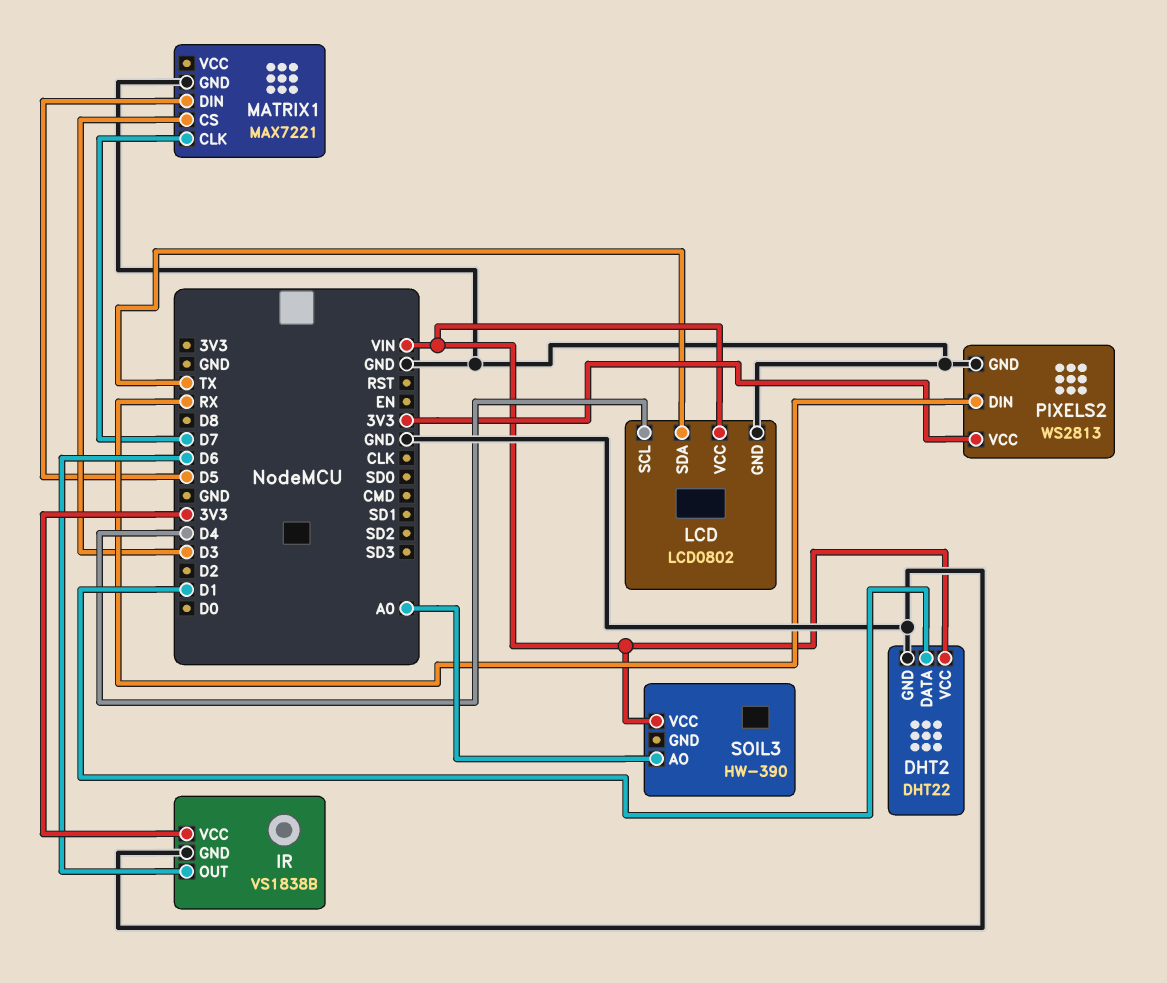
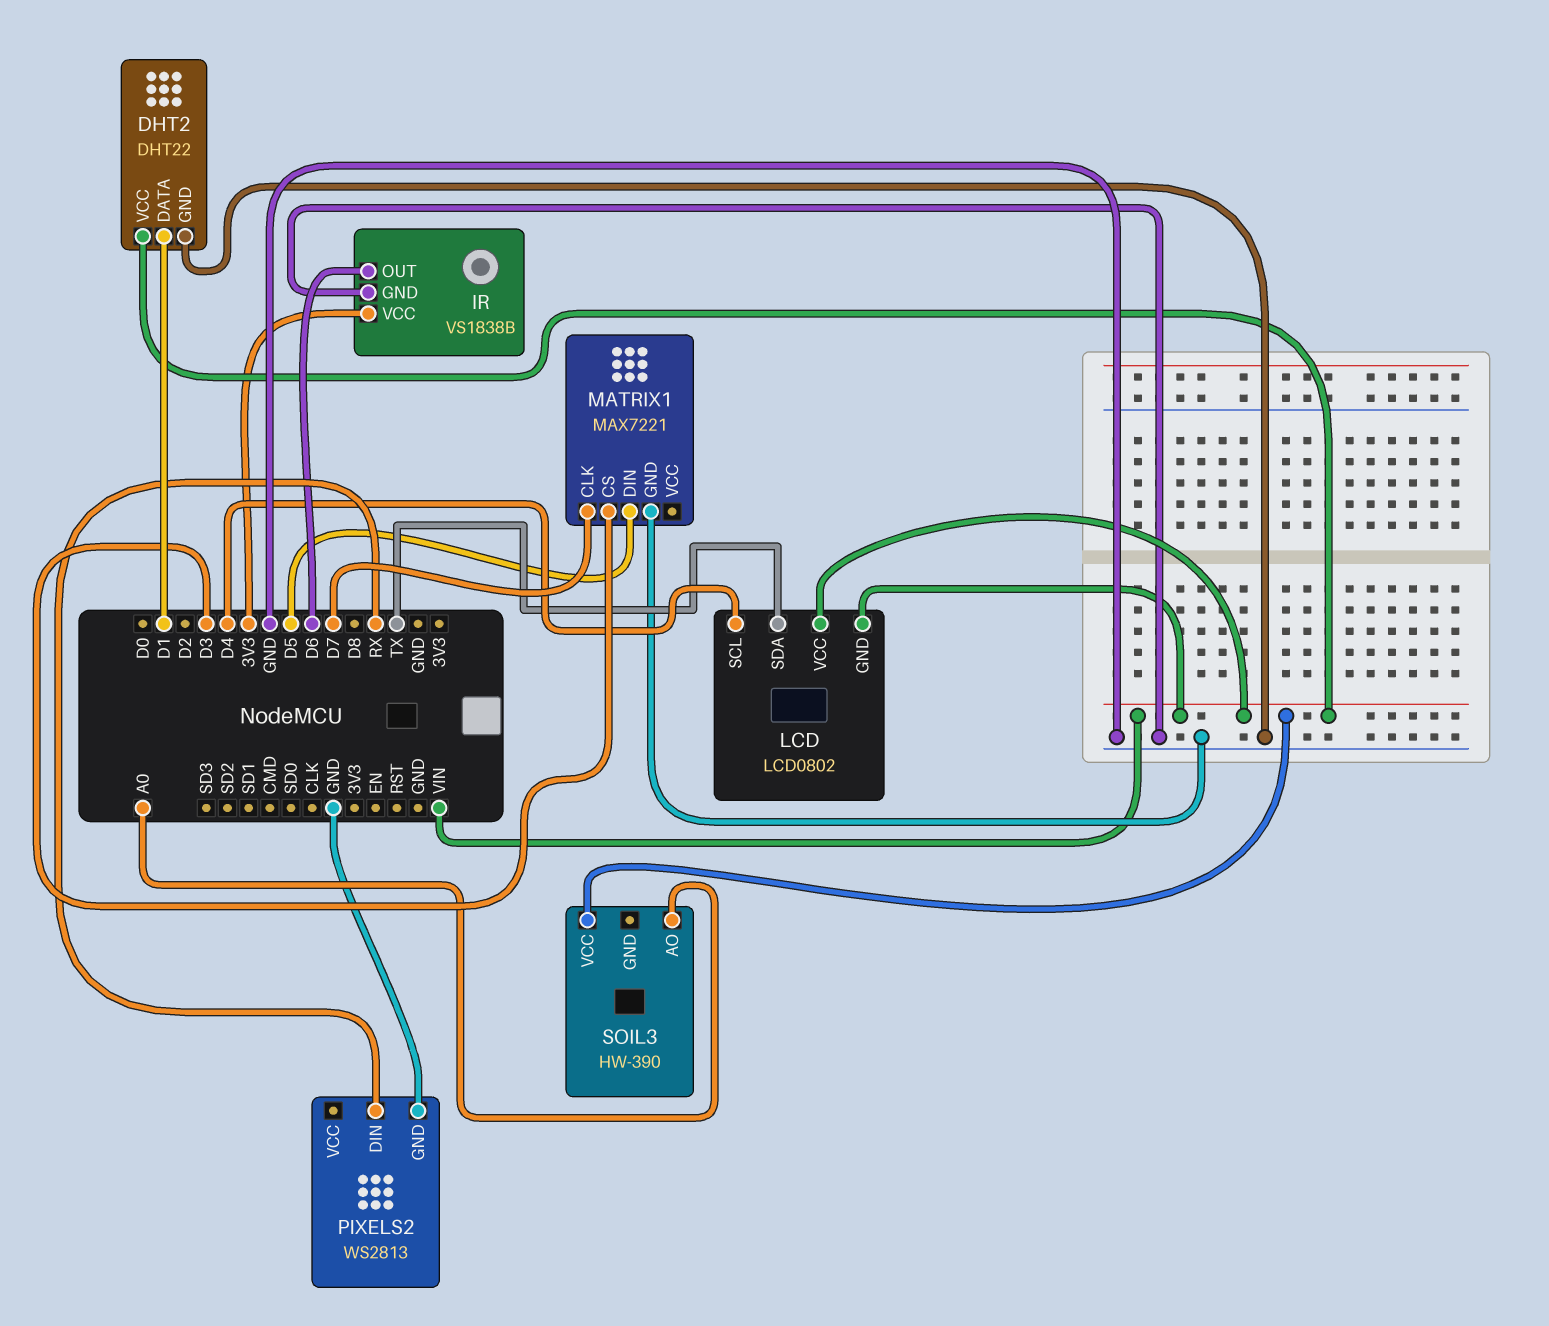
LCD pin GND: GND -> VIN
PIXELS2 pin VCC: 3V3 -> none

